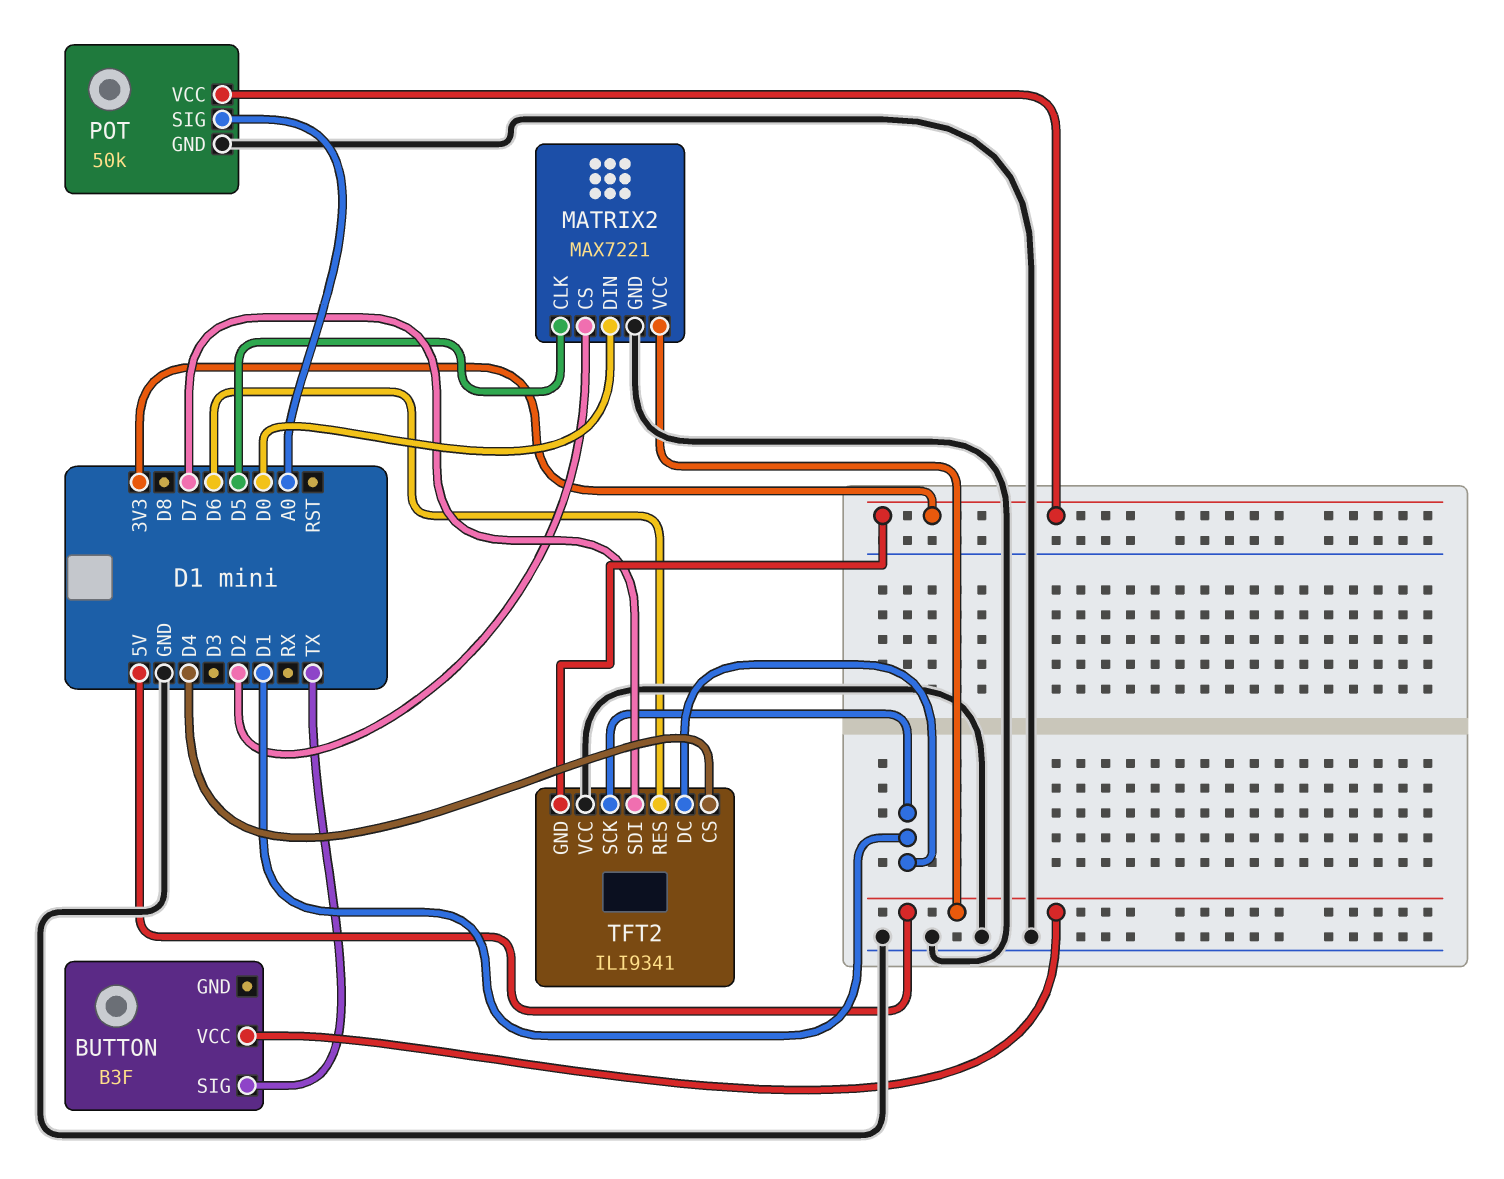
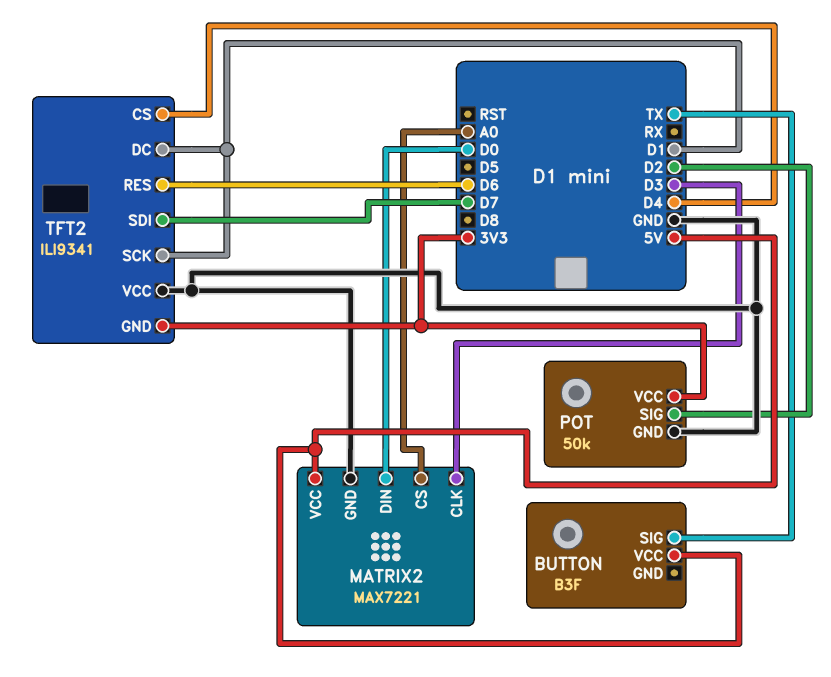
MATRIX2 pin CLK: D5 -> D3
MATRIX2 pin CS: D2 -> A0
POT pin SIG: A0 -> D2

